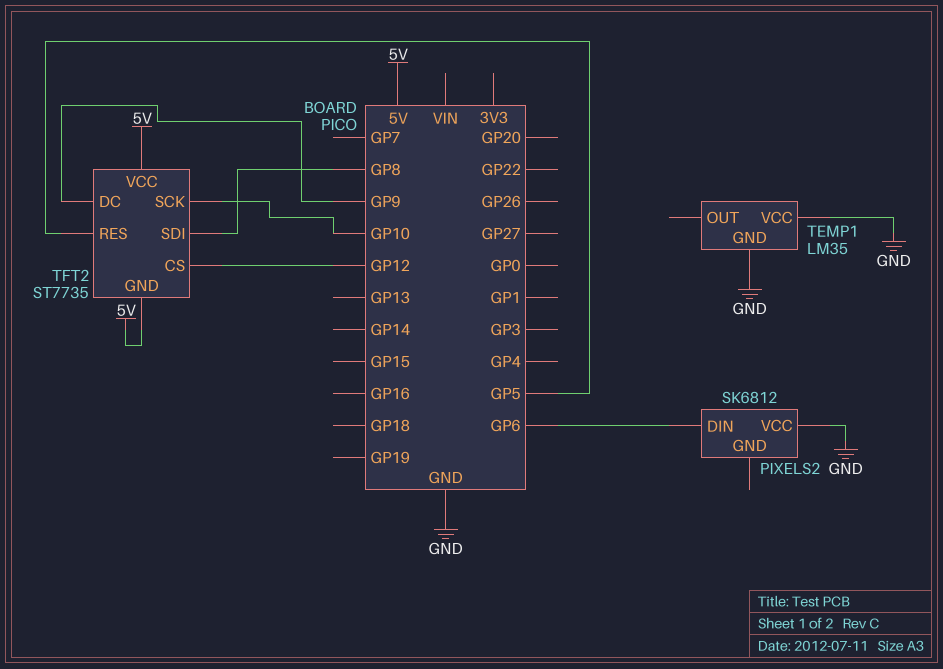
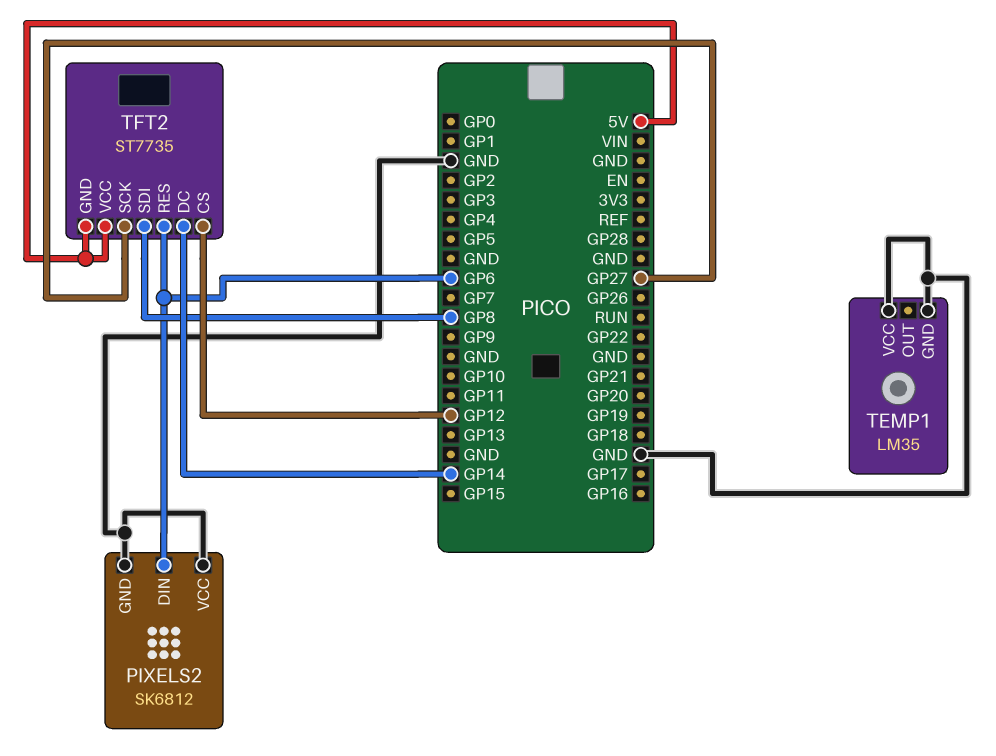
PIXELS2 pin GND: none -> GND
TFT2 pin DC: GP9 -> GP14
TFT2 pin RES: GP5 -> GP6
TFT2 pin SCK: GP10 -> GP27

